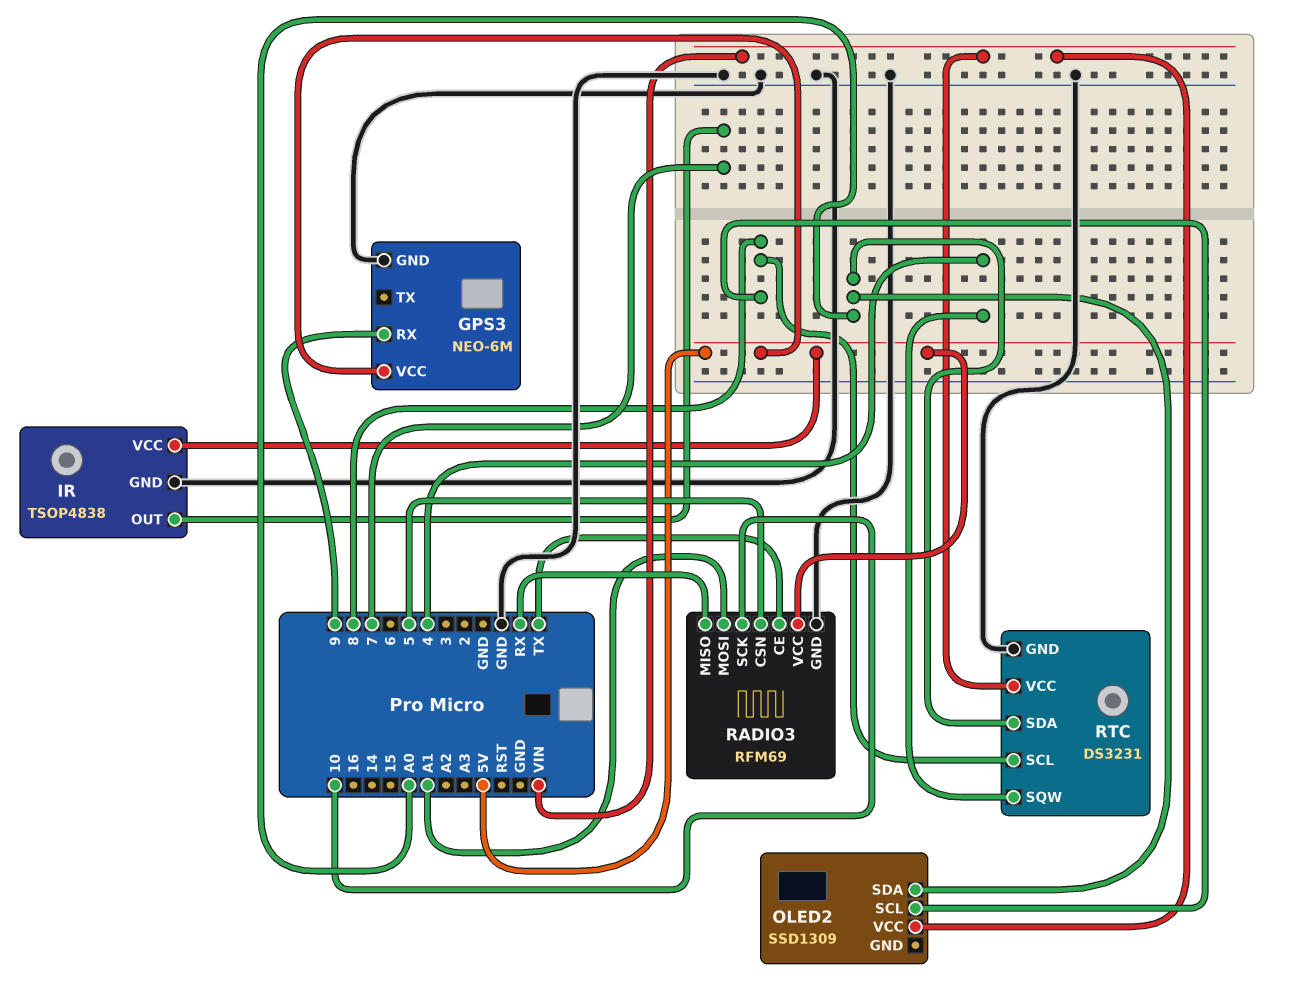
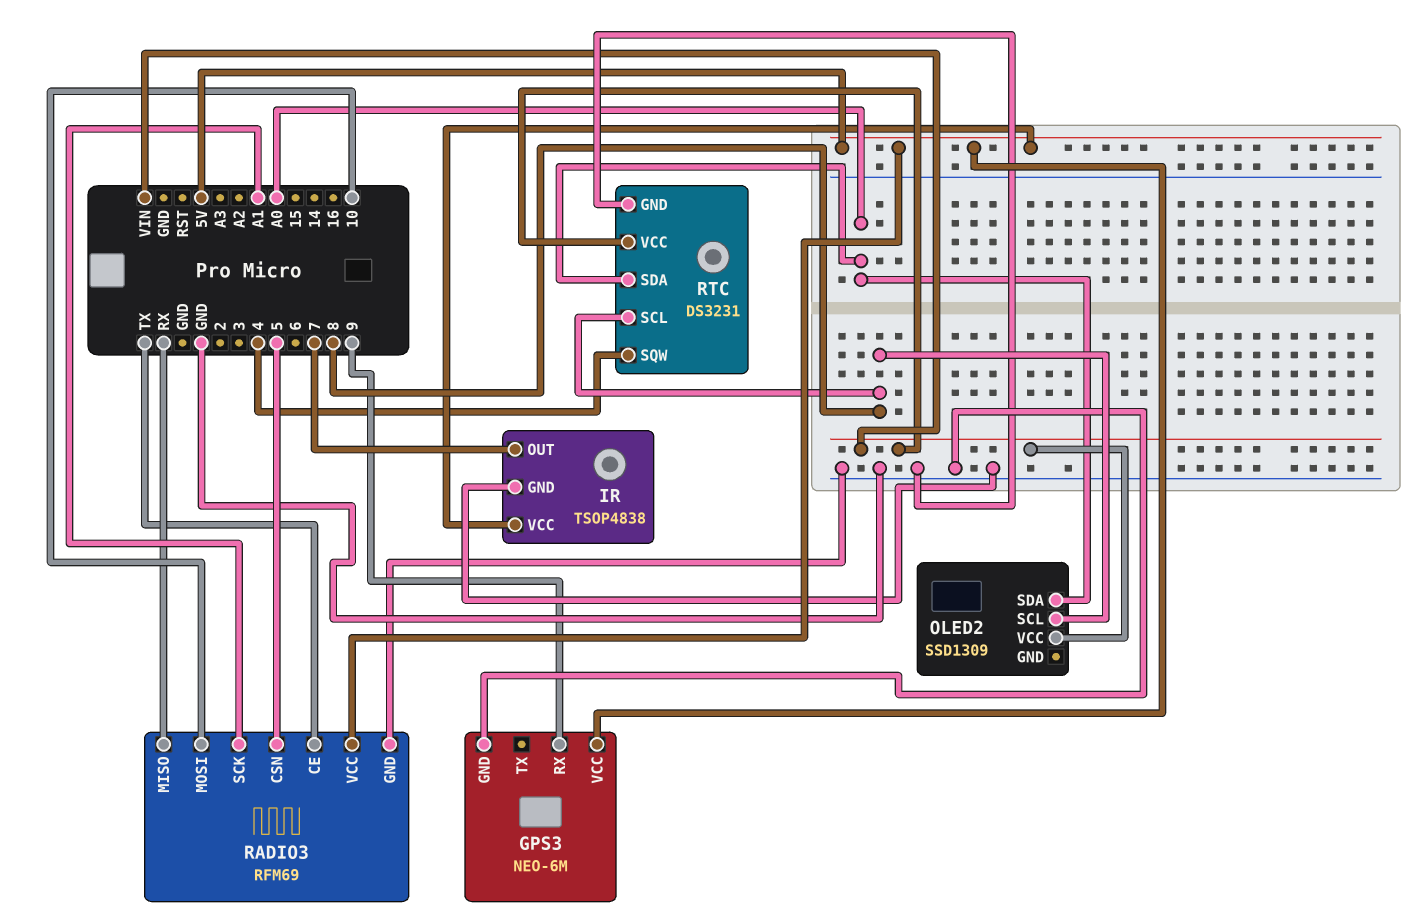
RADIO3 pin MOSI: A1 -> 10
RADIO3 pin SCK: 10 -> A1

